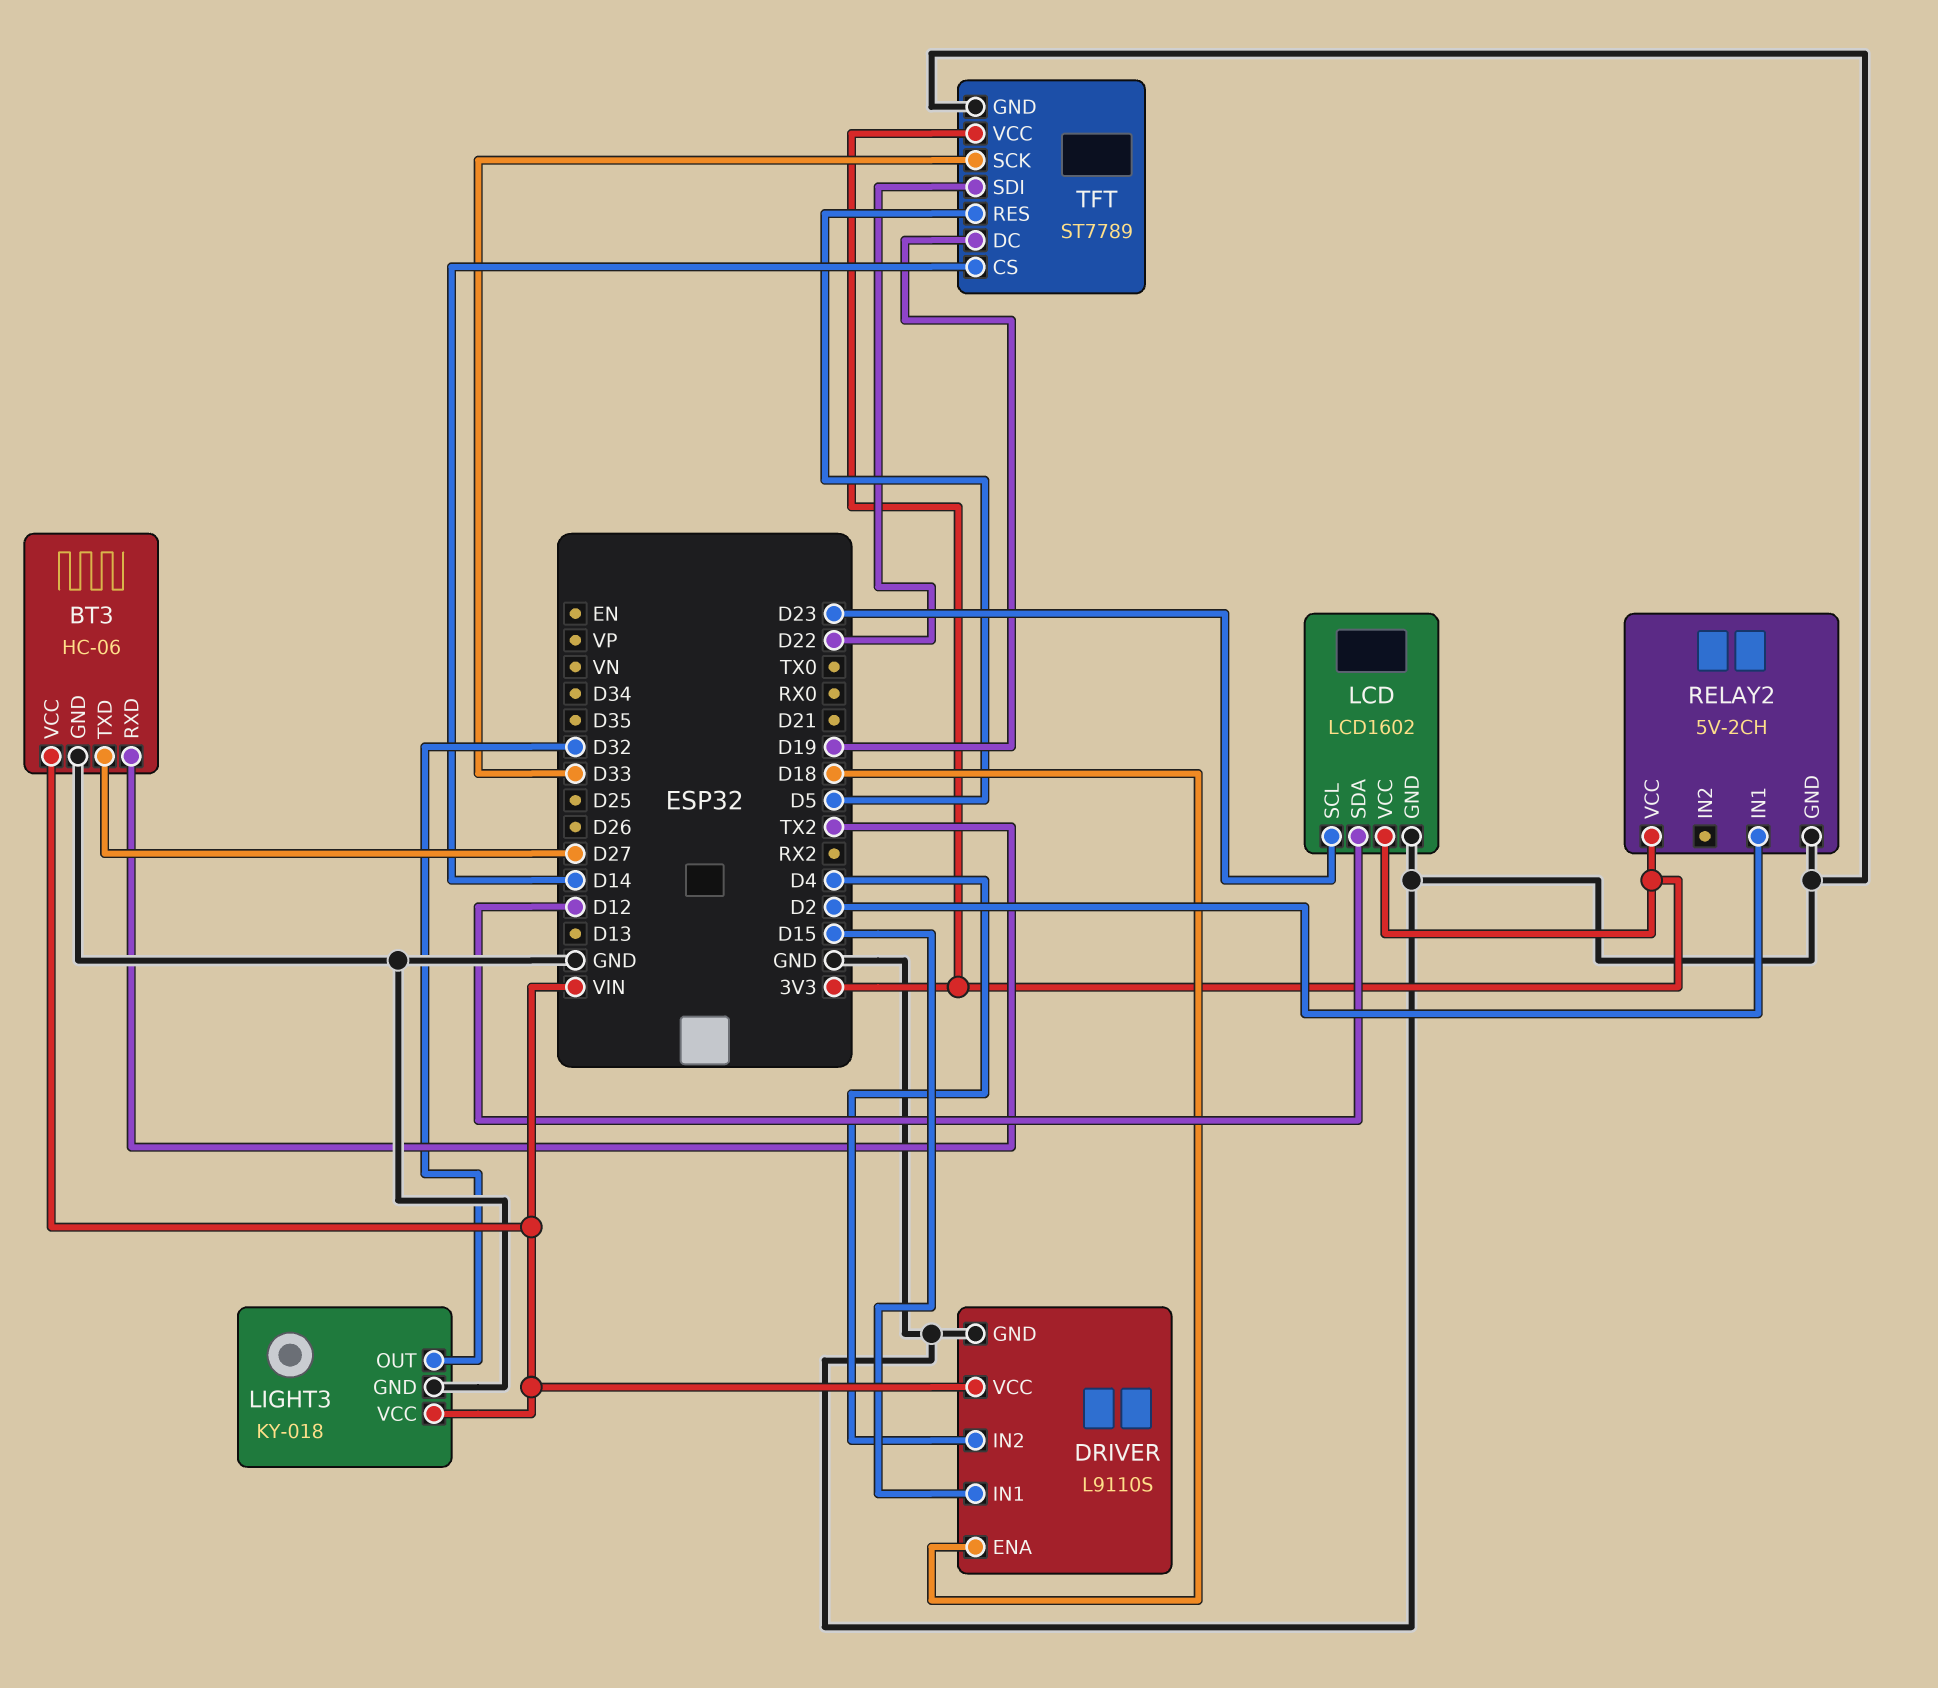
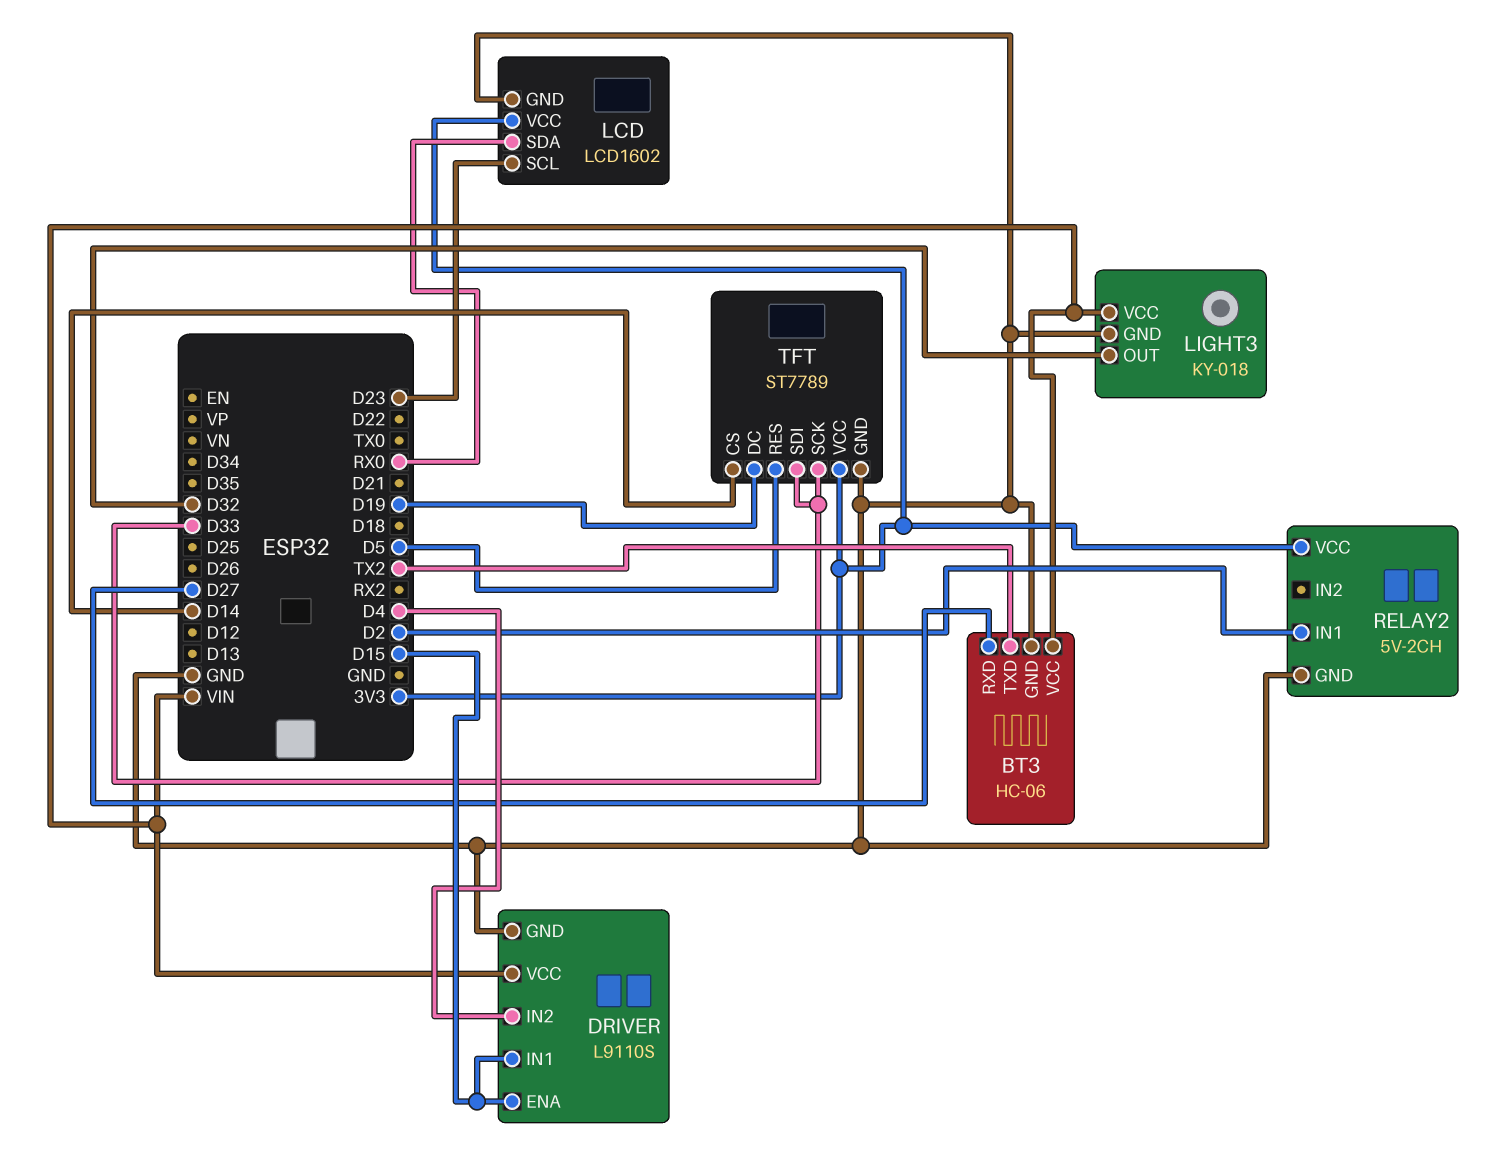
BT3 pin RXD: TX2 -> D27
BT3 pin TXD: D27 -> TX2
DRIVER pin ENA: D18 -> D15
LCD pin SDA: D12 -> RX0
TFT pin SDI: D22 -> D33

